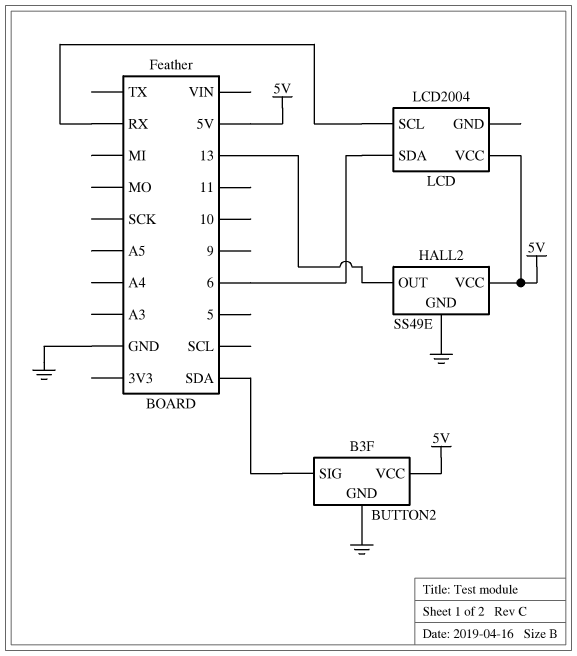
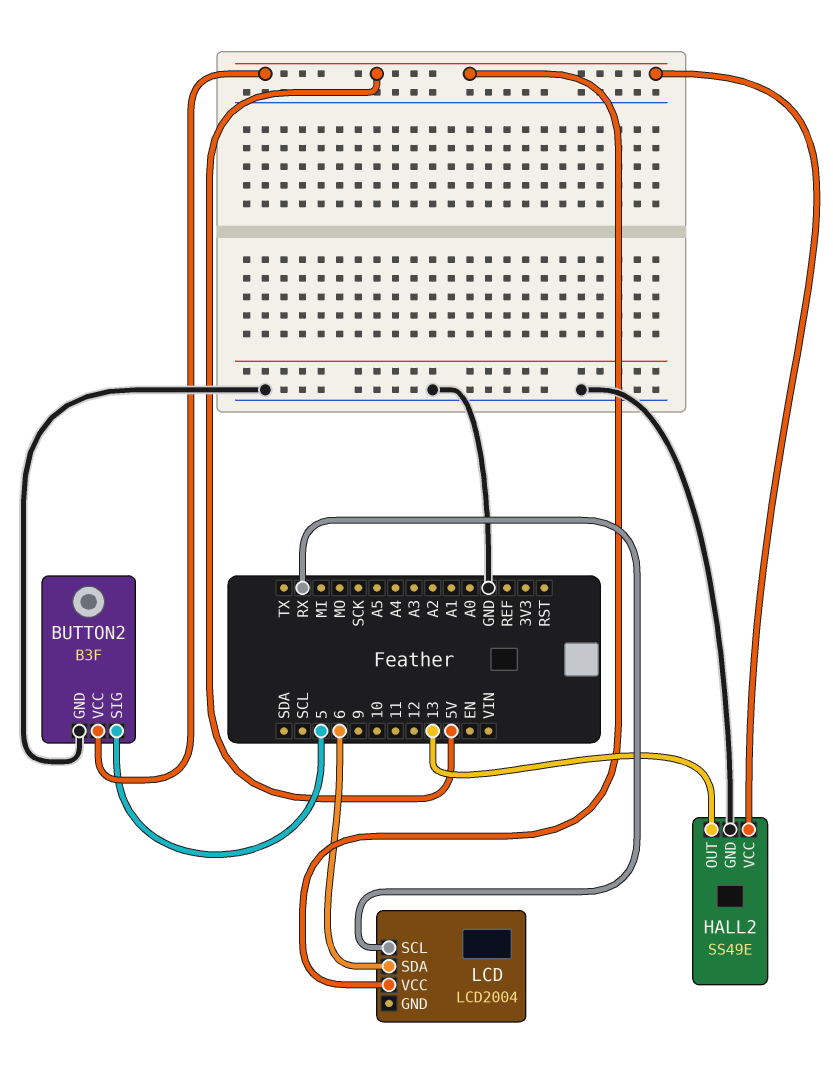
BUTTON2 pin SIG: SDA -> 5

